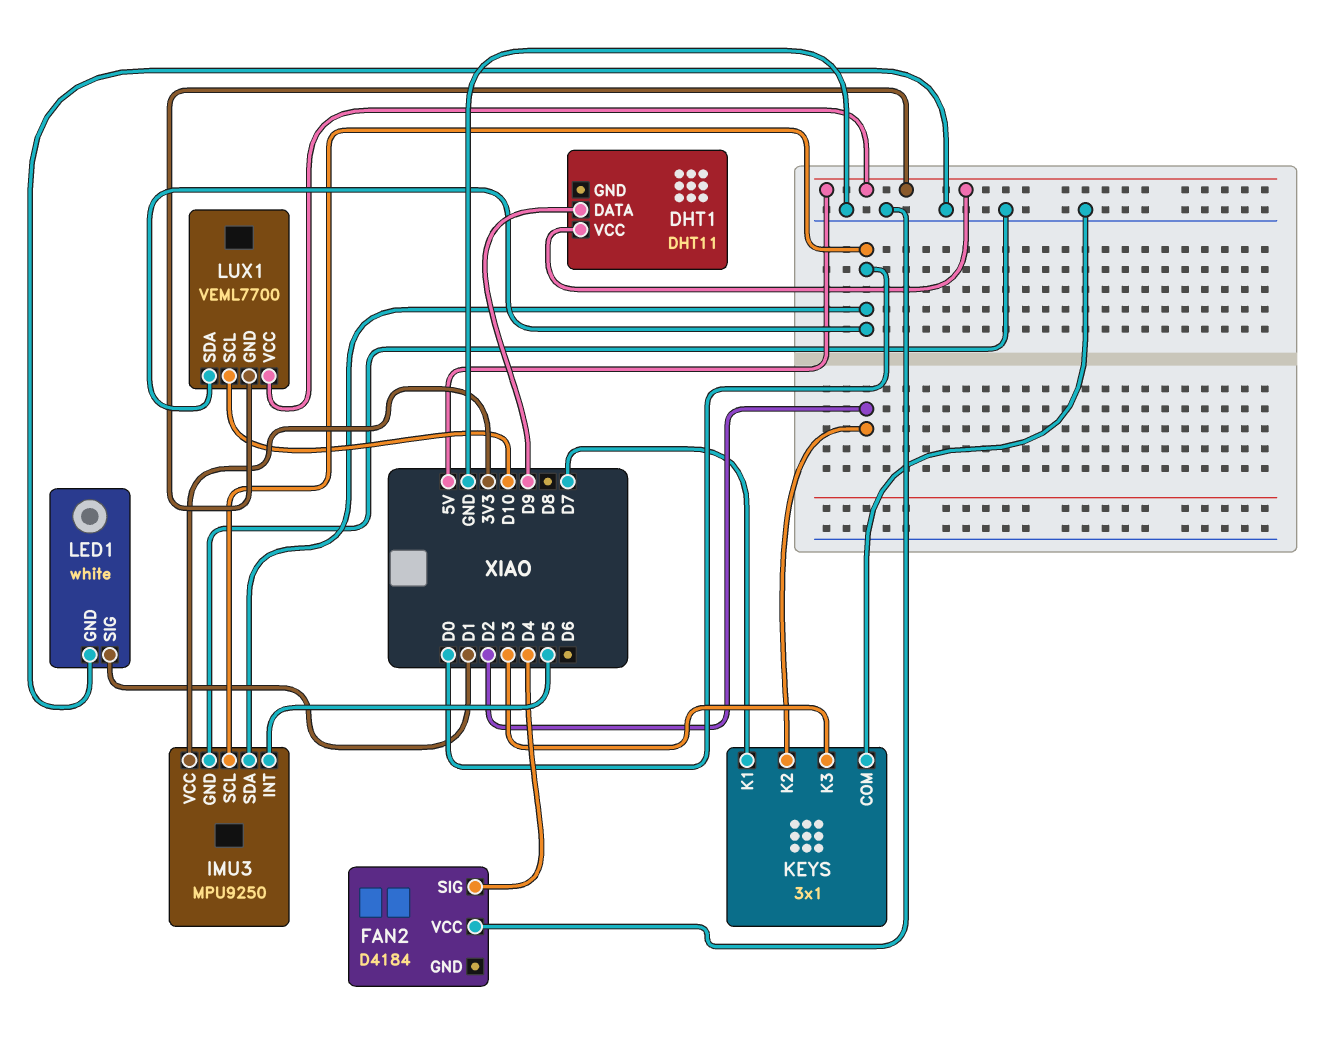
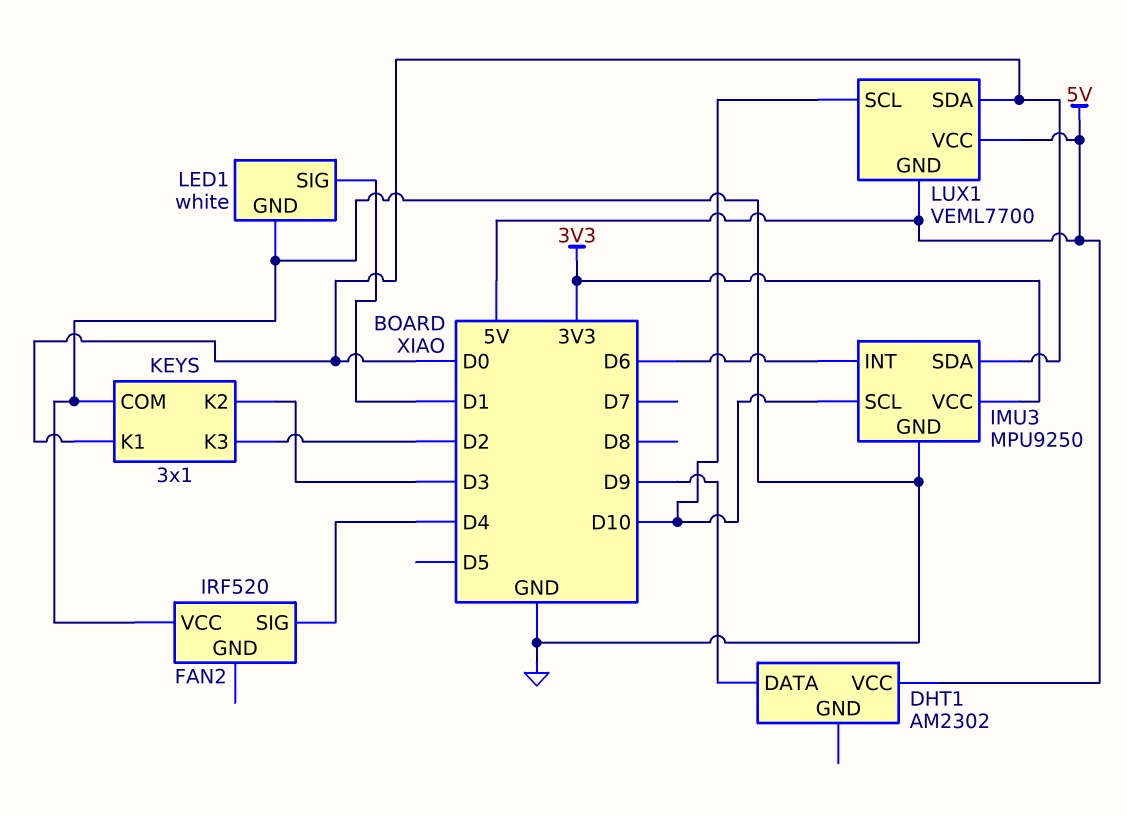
DHT1: DHT11 -> AM2302
FAN2: D4184 -> IRF520
IMU3 pin INT: D5 -> D6
IMU3 pin SCL: D0 -> D10
KEYS pin K1: D7 -> D0
KEYS pin K2: D2 -> D3
KEYS pin K3: D3 -> D2

